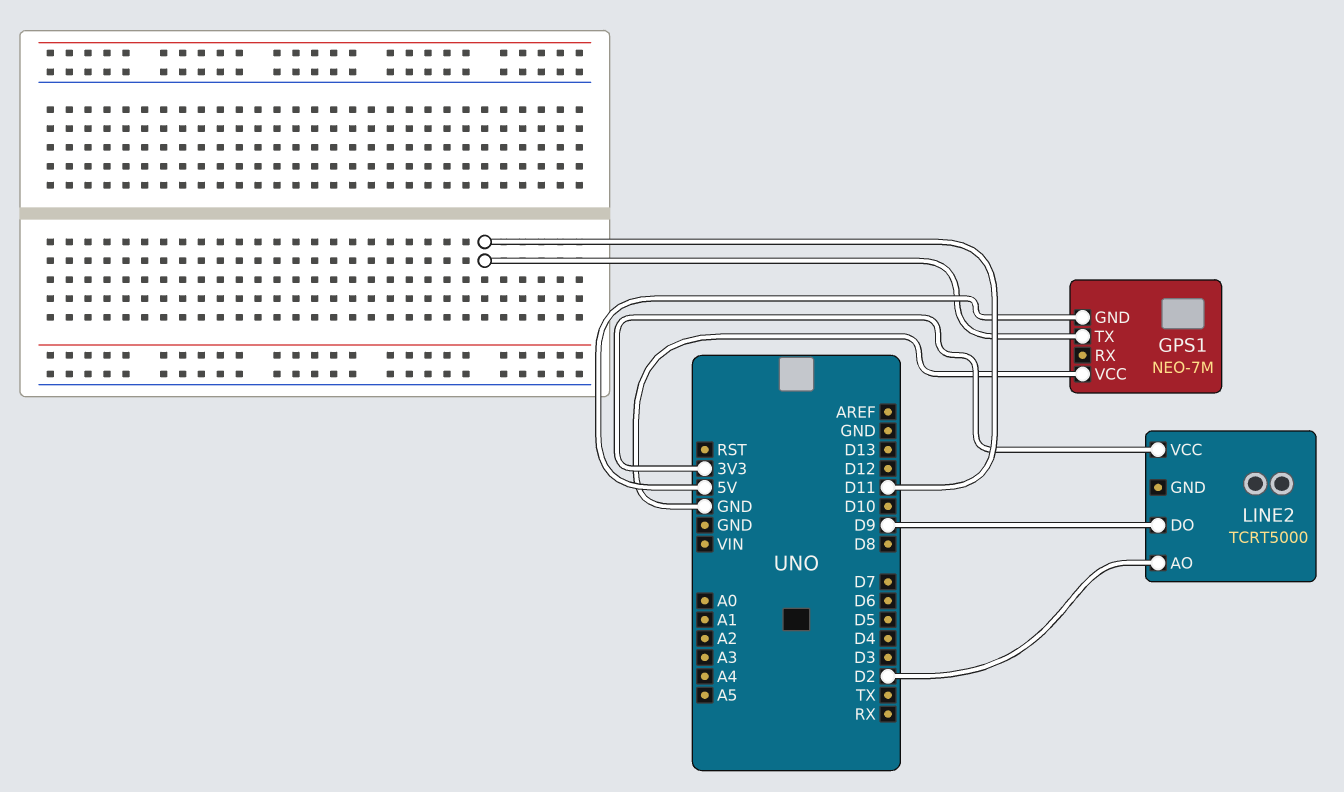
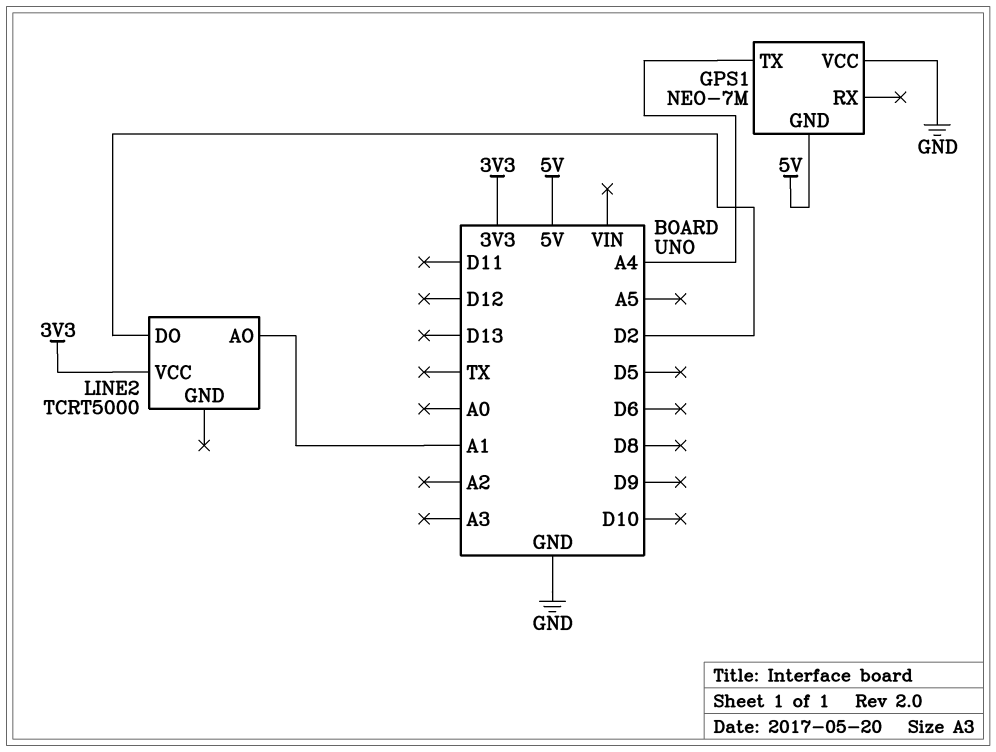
GPS1 pin TX: D11 -> A4
LINE2 pin AO: D2 -> A1
LINE2 pin DO: D9 -> D2

